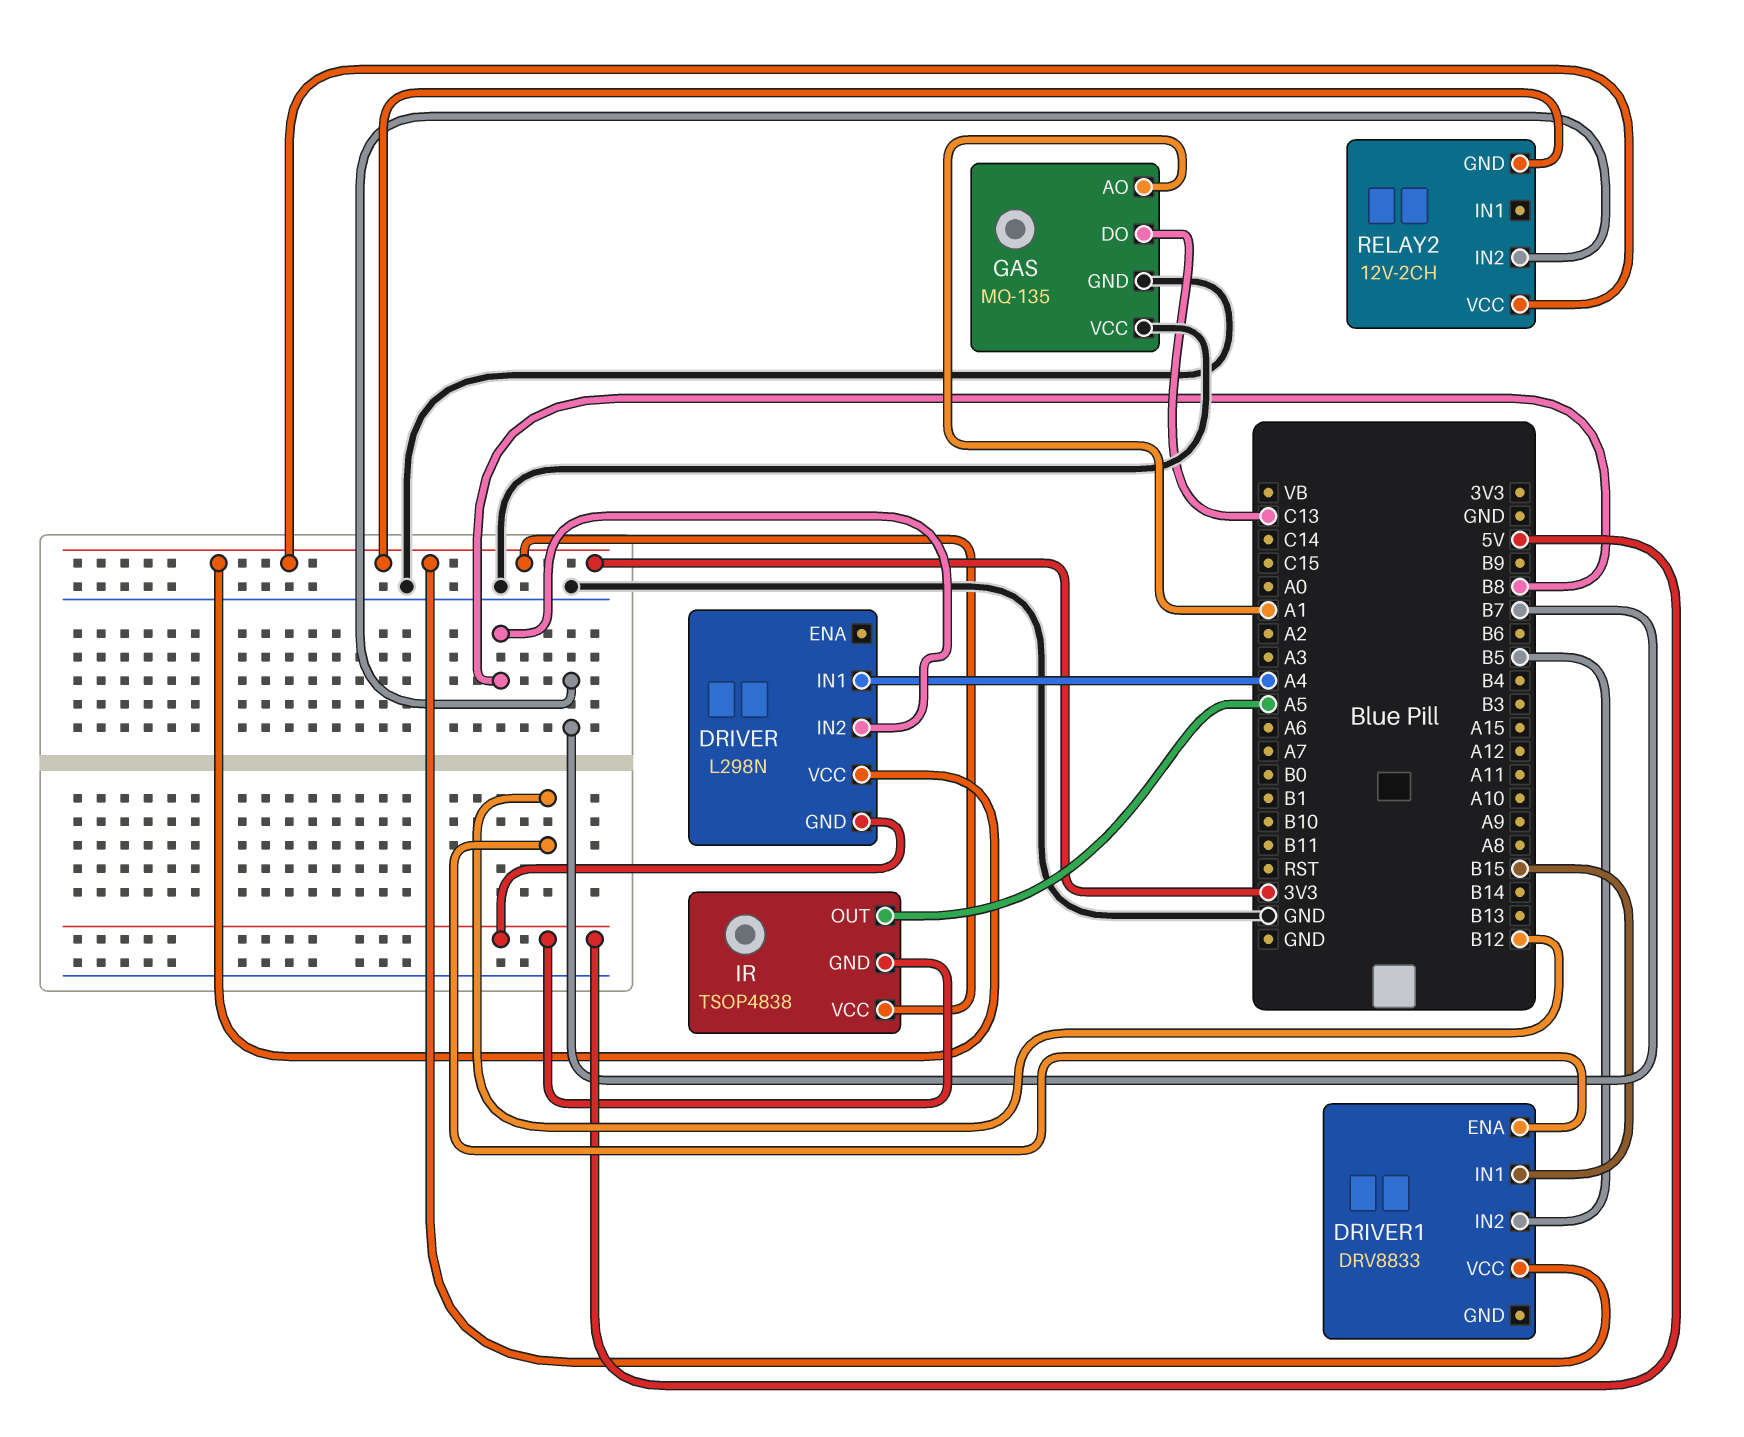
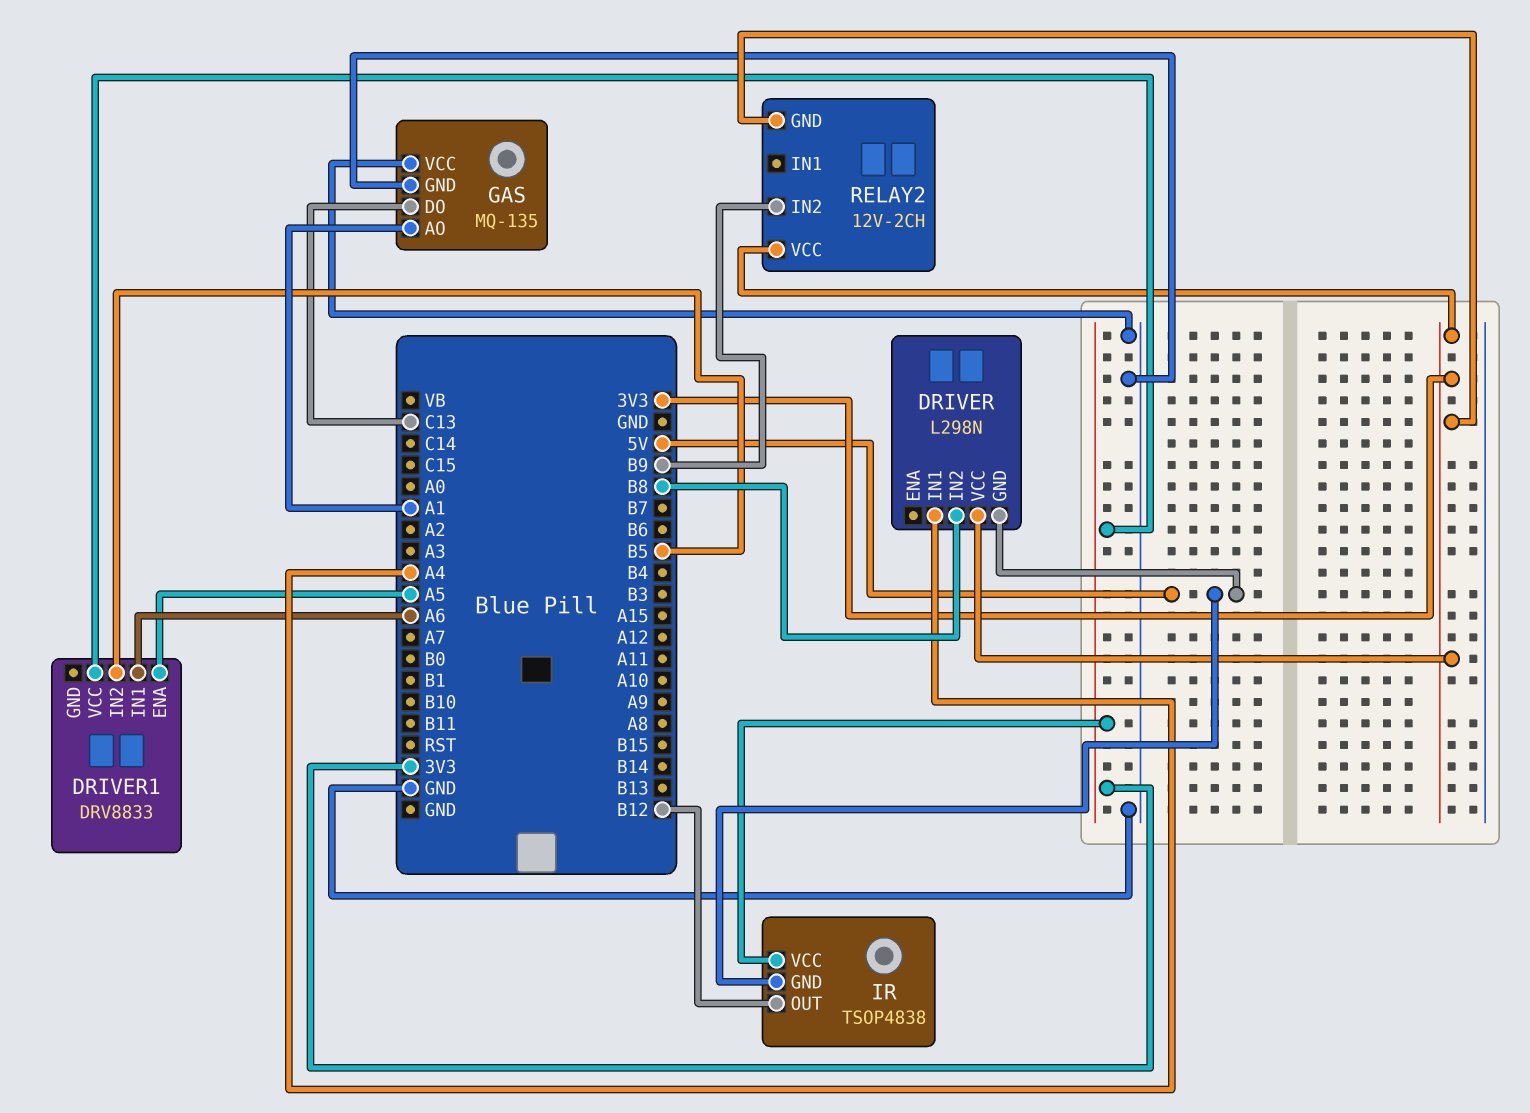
DRIVER1 pin ENA: B12 -> A5
DRIVER1 pin IN1: B15 -> A6
IR pin OUT: A5 -> B12
RELAY2 pin IN2: B7 -> B9

